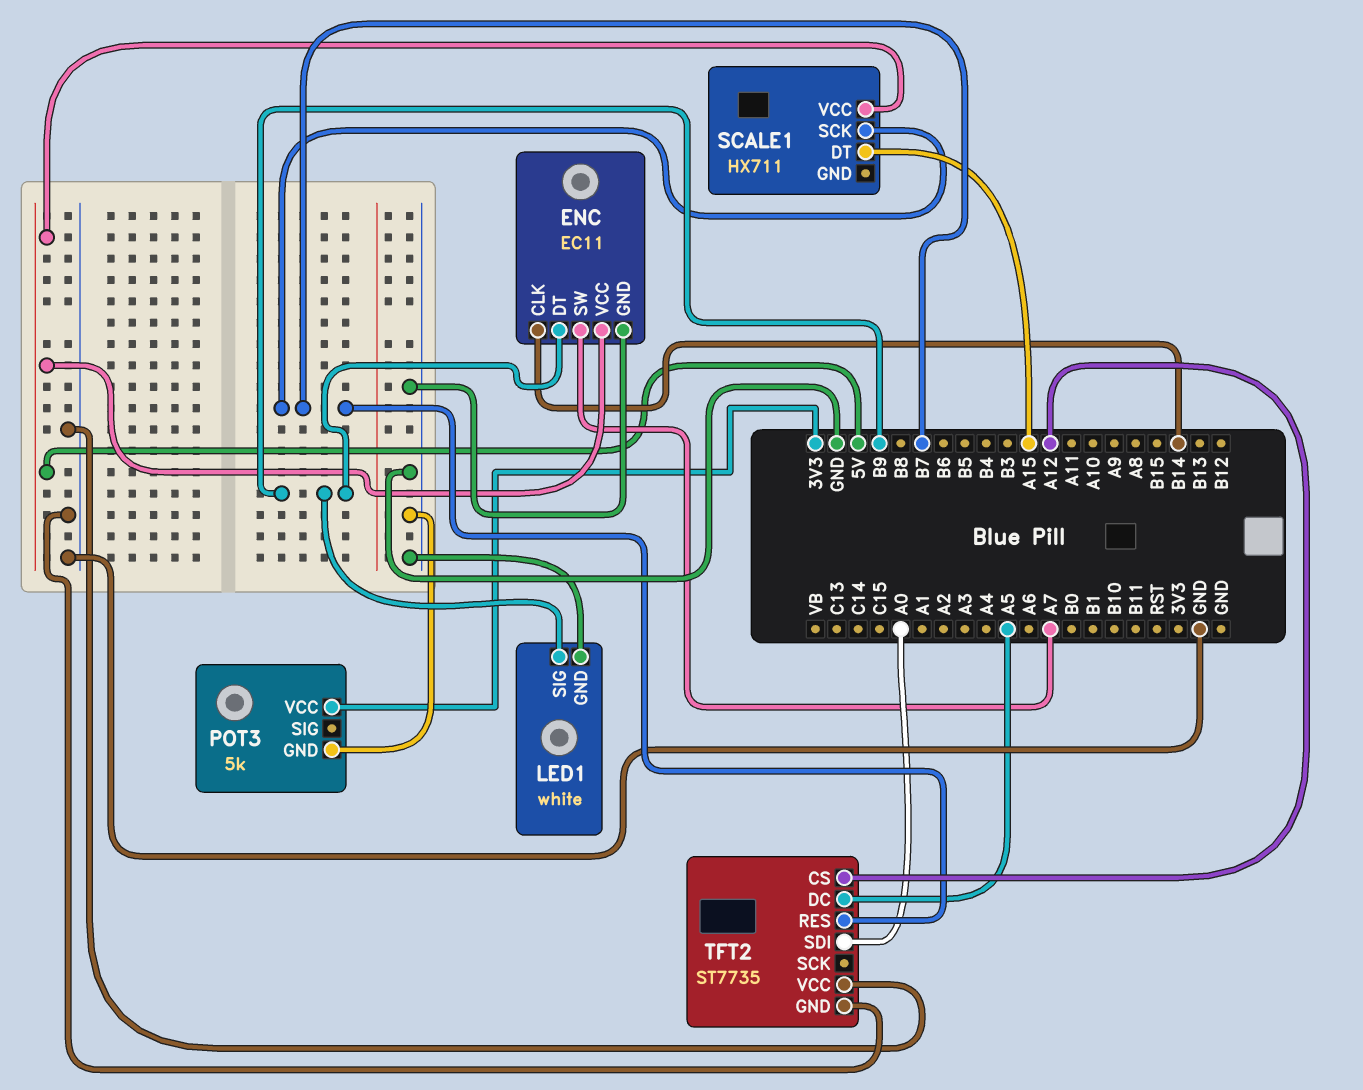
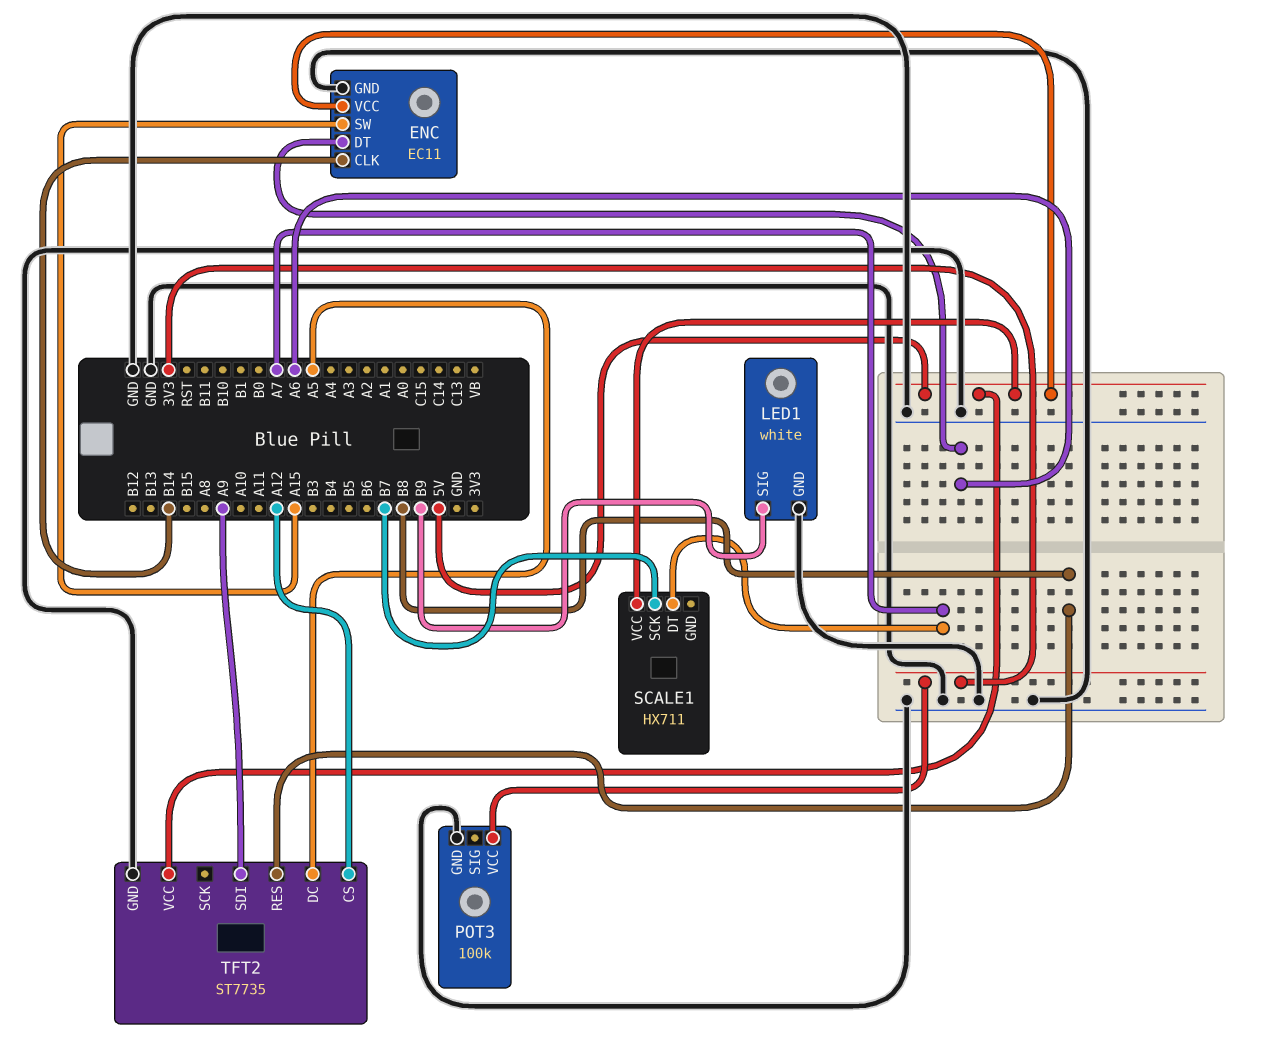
ENC pin DT: B9 -> A6
ENC pin SW: A7 -> A15
POT3: 5k -> 100k
SCALE1 pin DT: A15 -> A7
TFT2 pin RES: B7 -> B8
TFT2 pin SDI: A0 -> A9
TFT2 pin VCC: GND -> 5V

